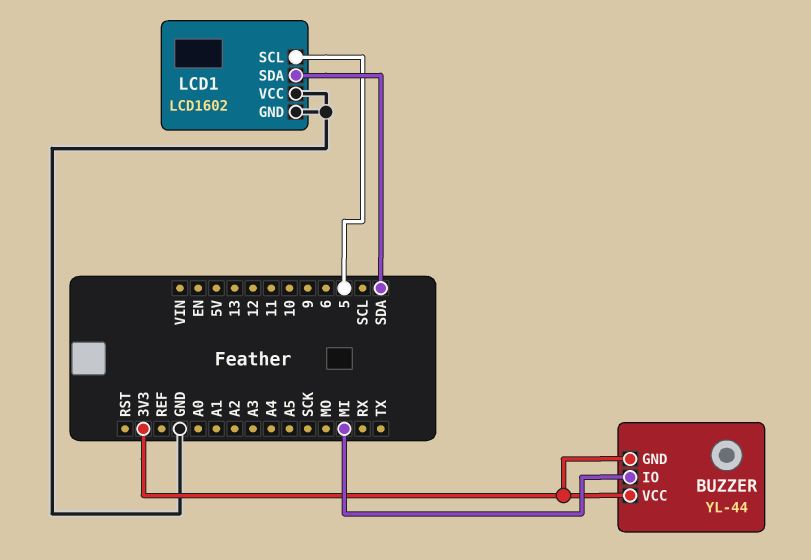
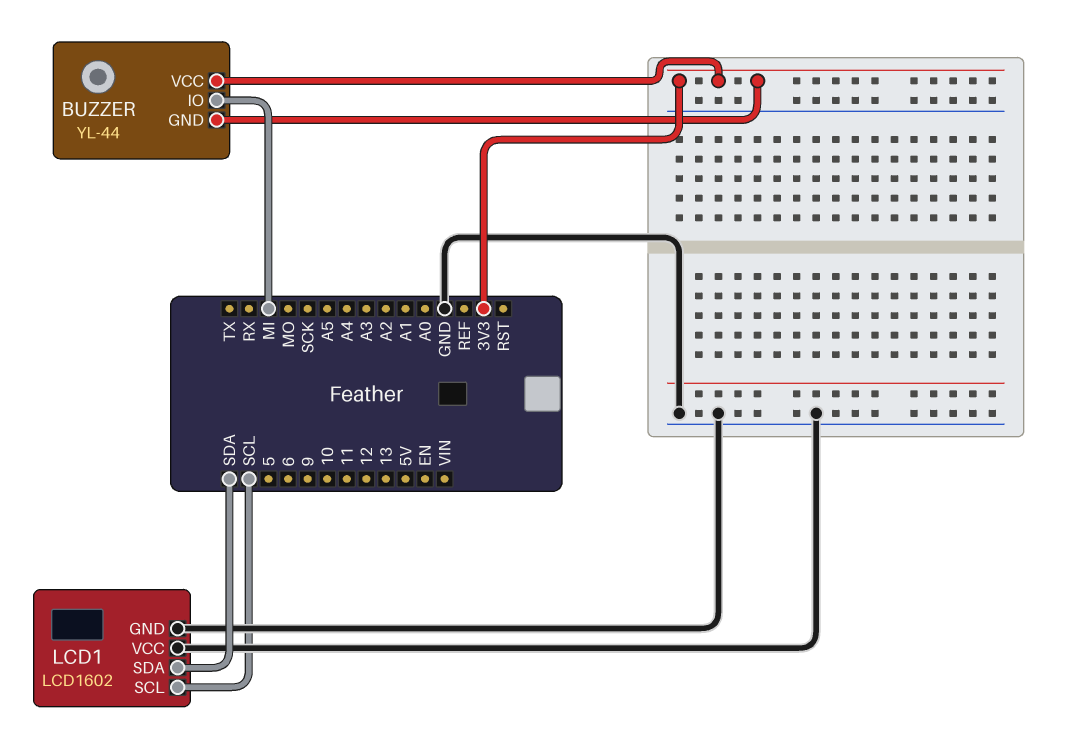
LCD1 pin SCL: 5 -> SCL

